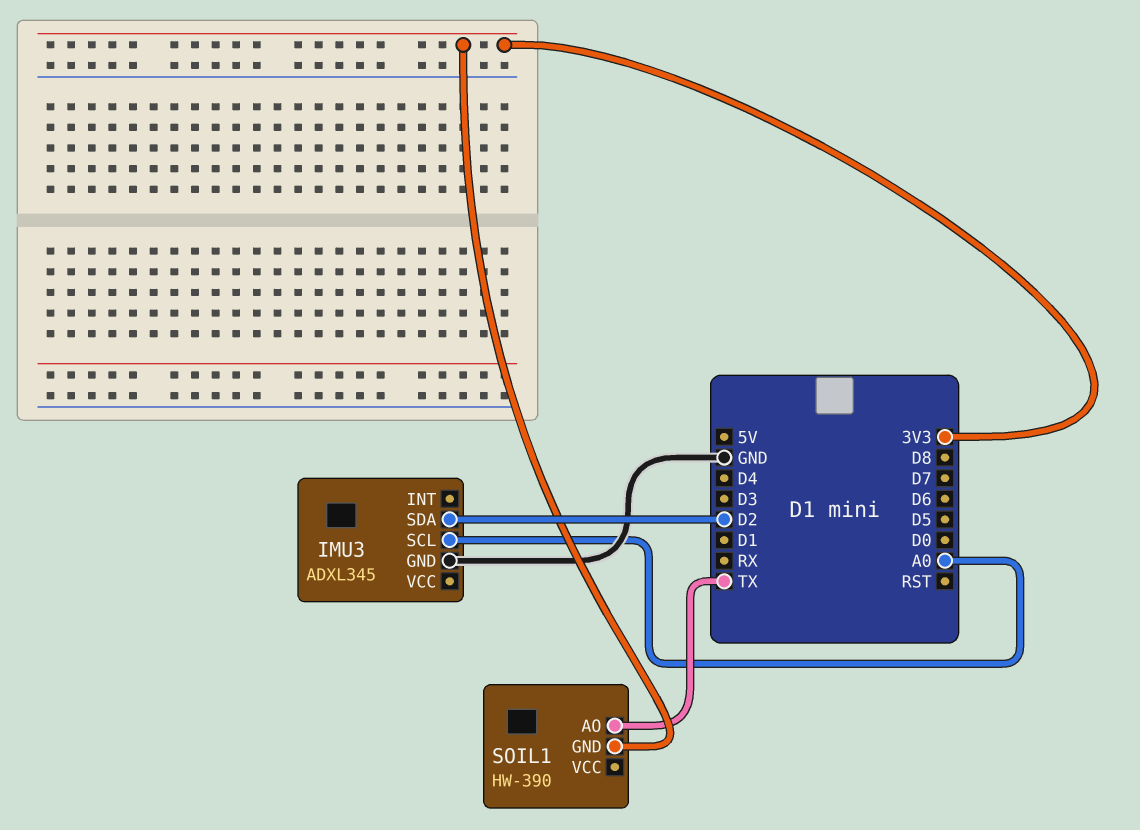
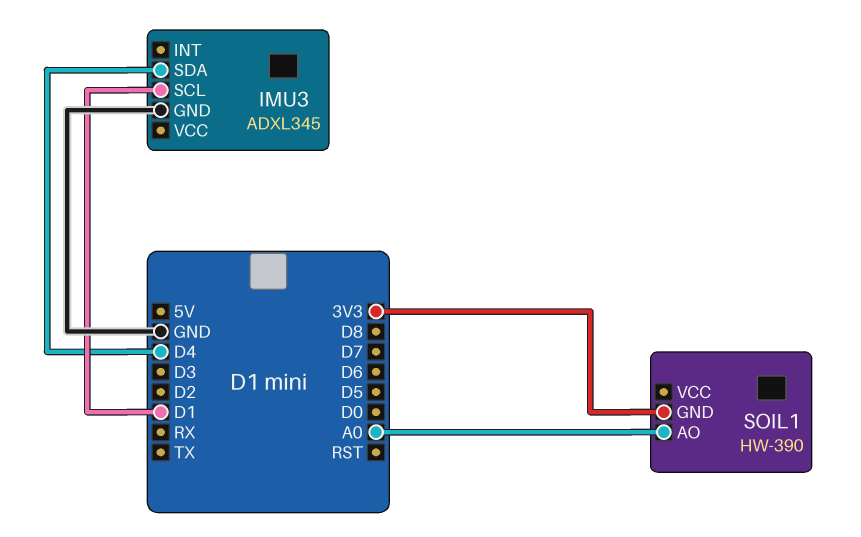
IMU3 pin SCL: A0 -> D1
IMU3 pin SDA: D2 -> D4
SOIL1 pin AO: TX -> A0

